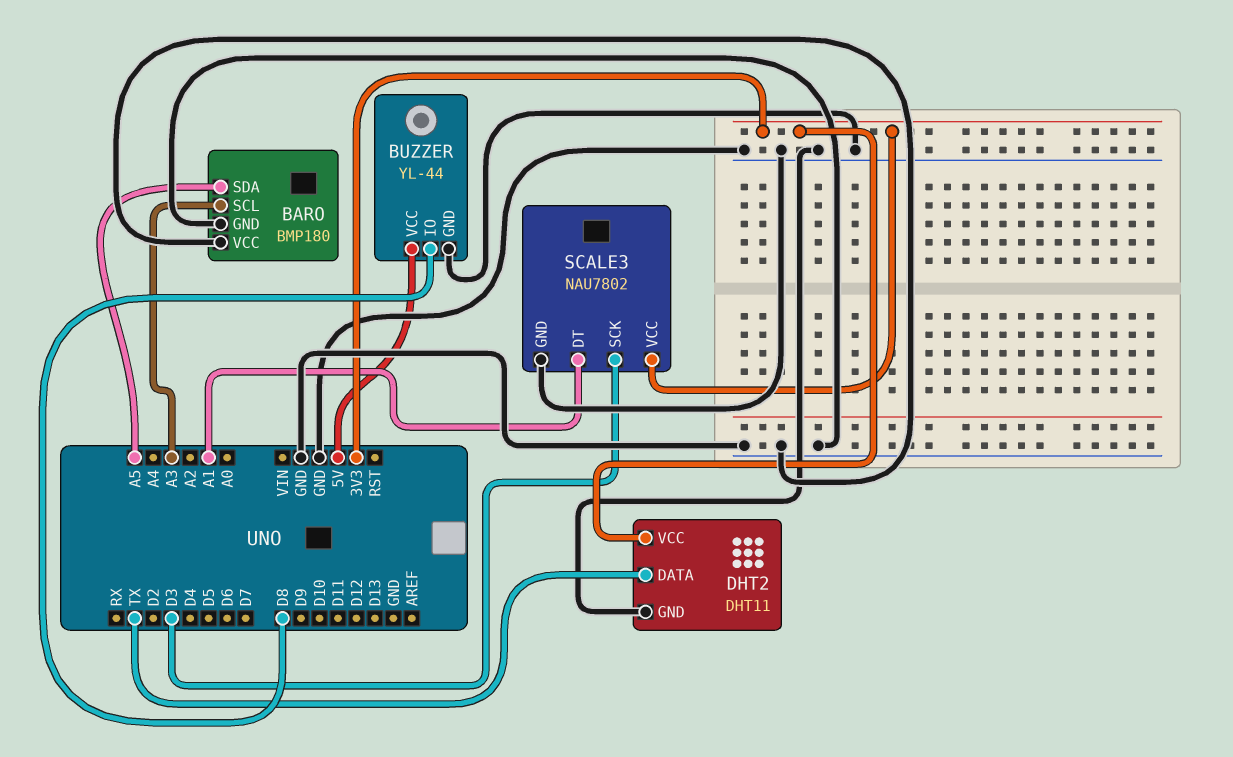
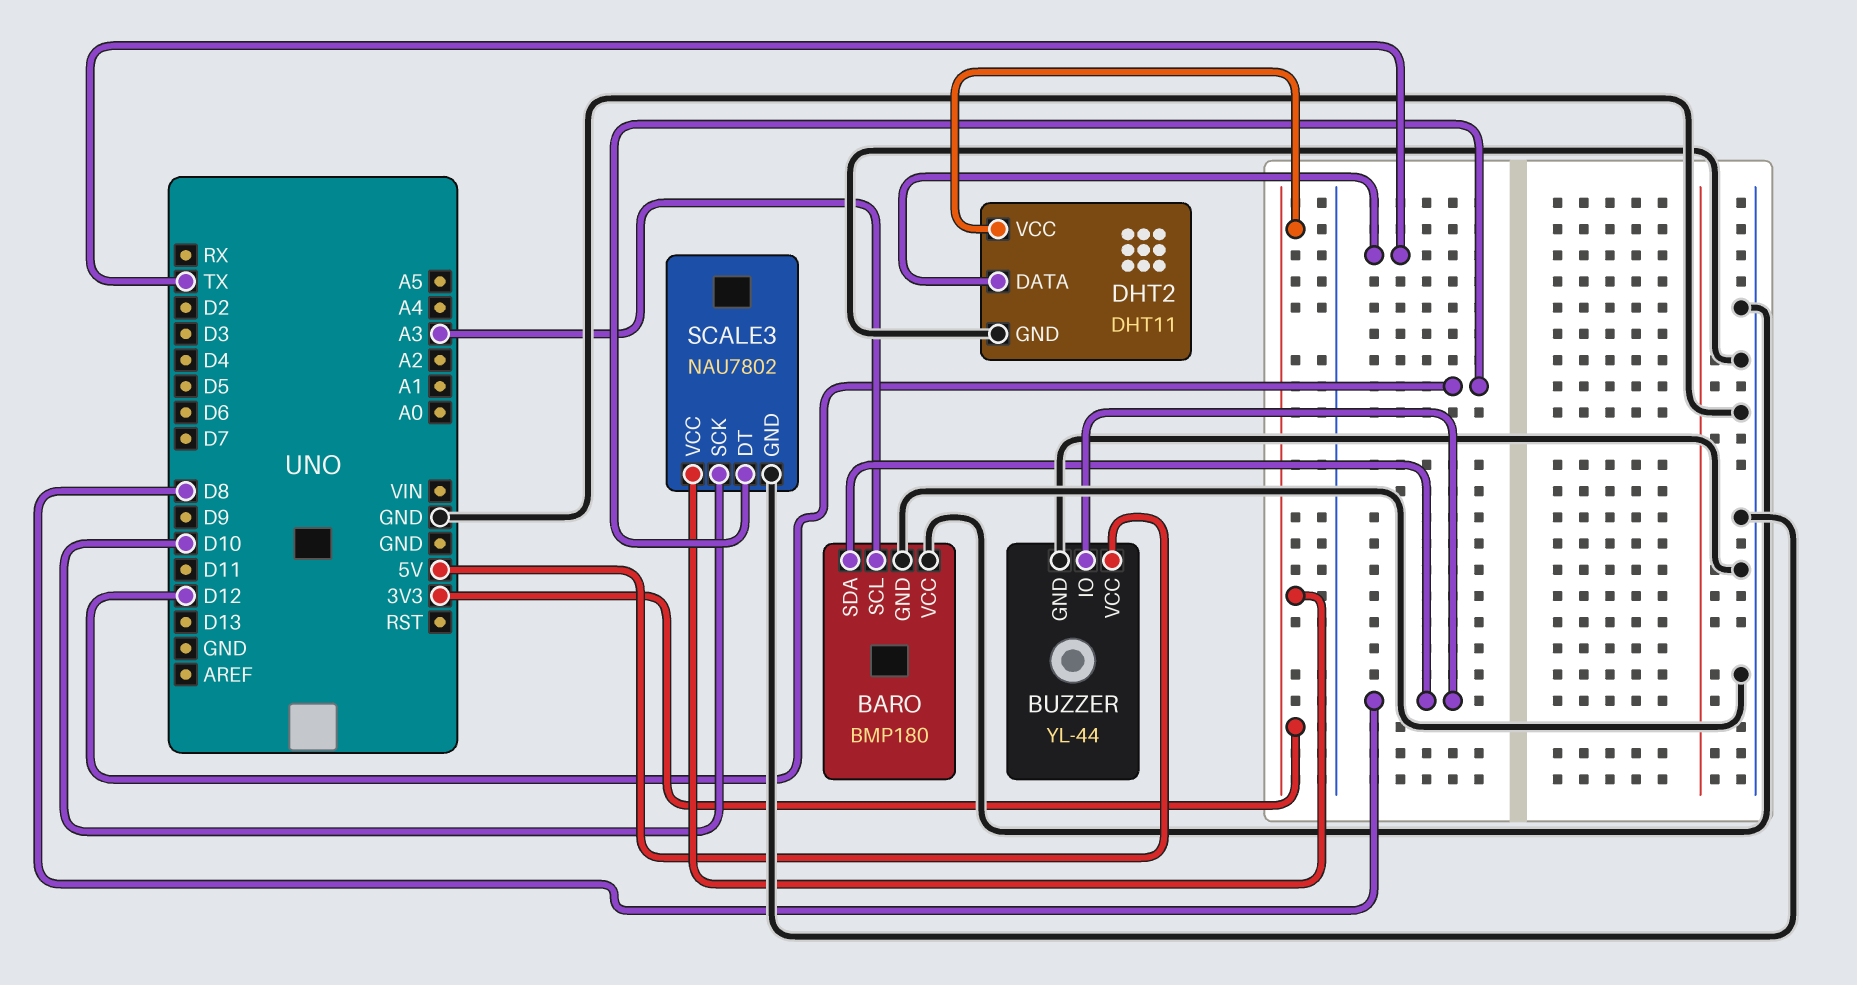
BARO pin SDA: A5 -> D8
SCALE3 pin DT: A1 -> D12
SCALE3 pin SCK: D3 -> D10

